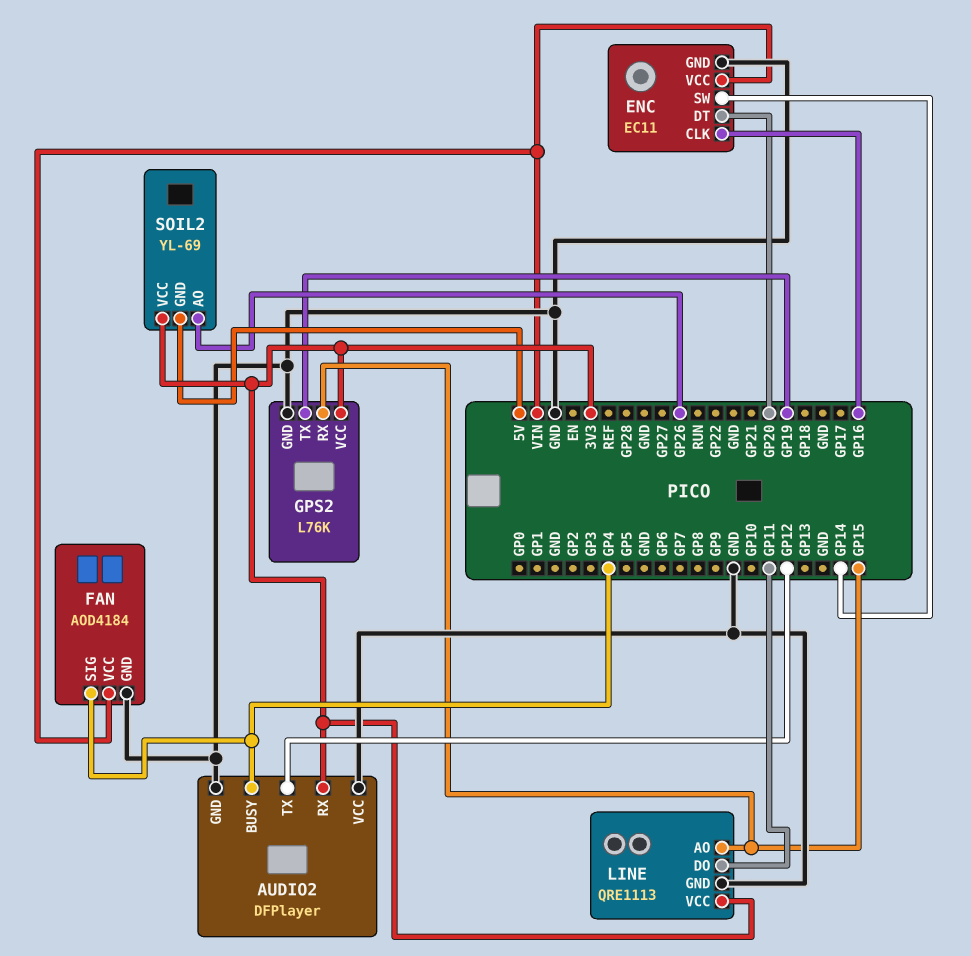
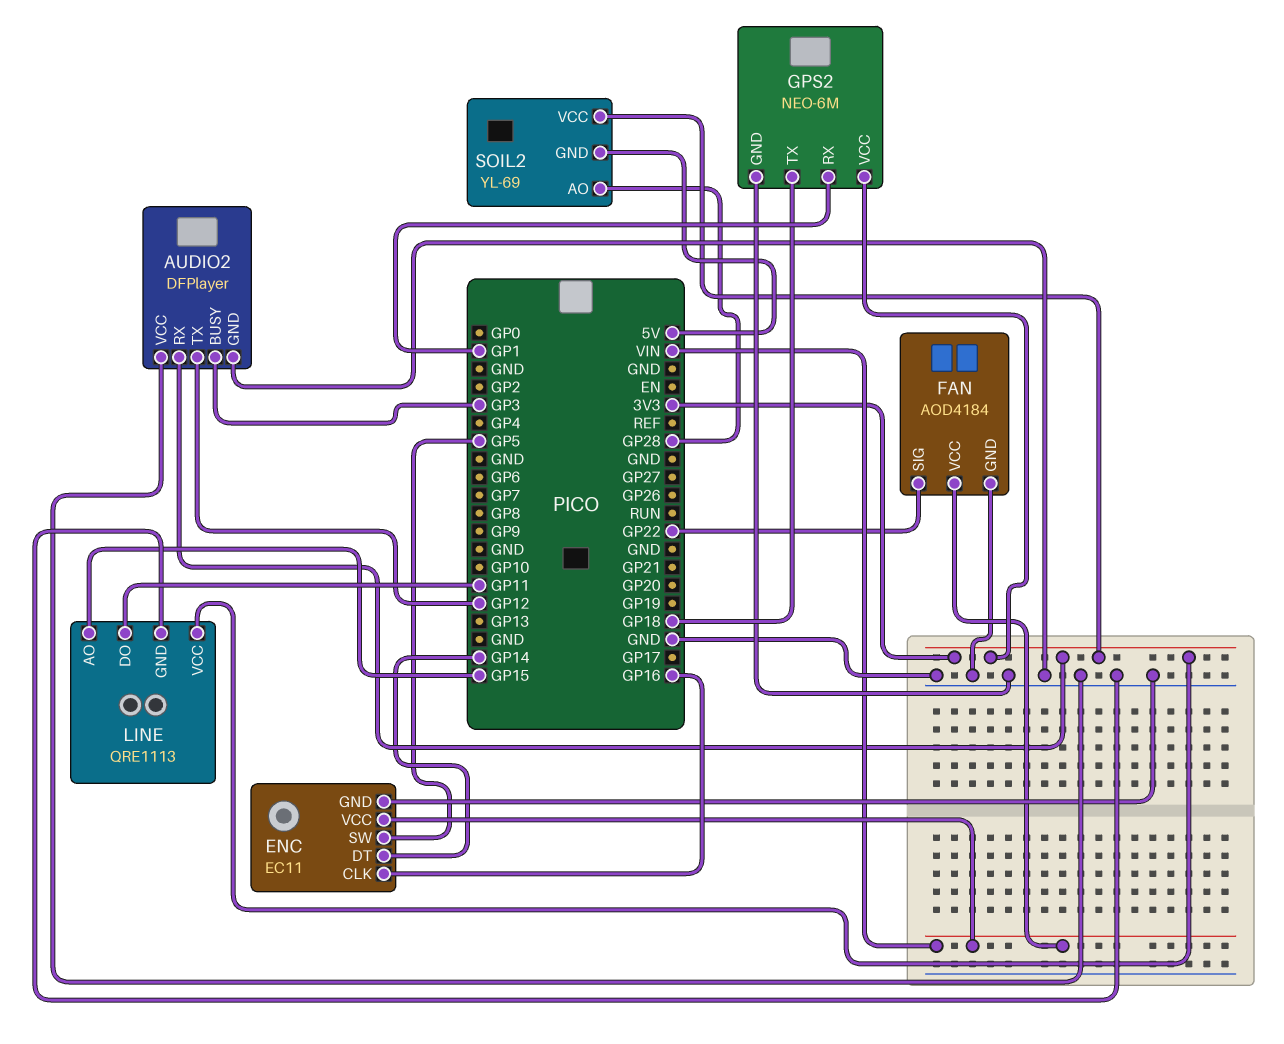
AUDIO2 pin BUSY: GP4 -> GP3
ENC pin DT: GP20 -> GP14
ENC pin SW: GP14 -> GP5
FAN pin SIG: GP4 -> GP22
GPS2: L76K -> NEO-6M
GPS2 pin RX: GP15 -> GP1
GPS2 pin TX: GP19 -> GP18
SOIL2 pin AO: GP26 -> GP28

